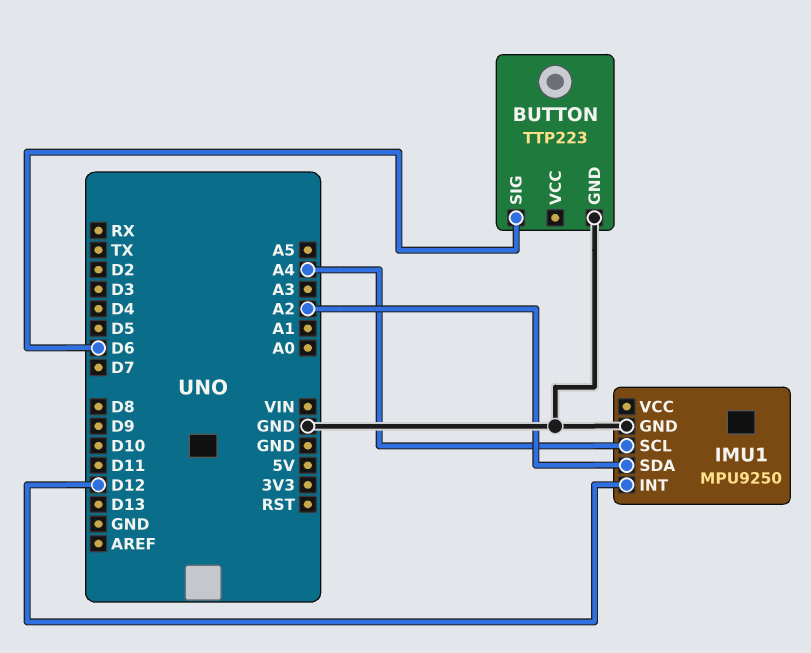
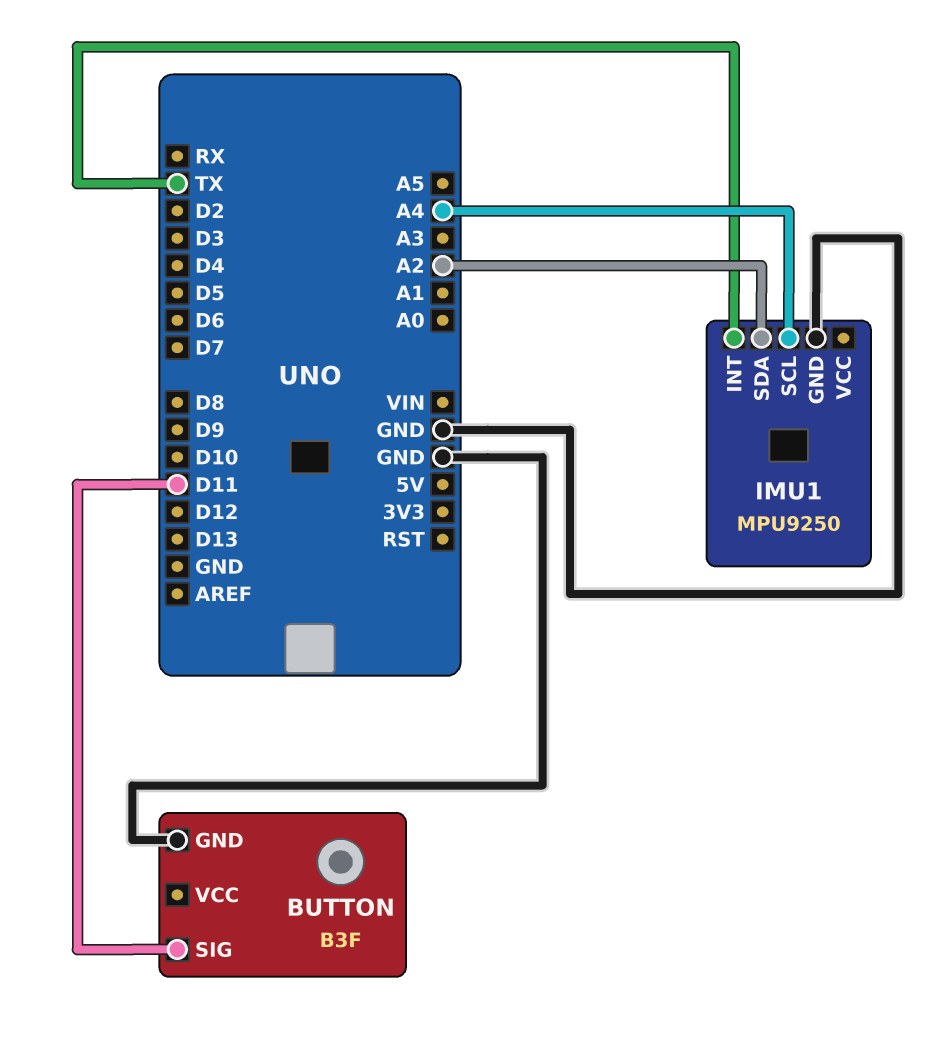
BUTTON: TTP223 -> B3F
BUTTON pin SIG: D6 -> D11
IMU1 pin INT: D12 -> TX

